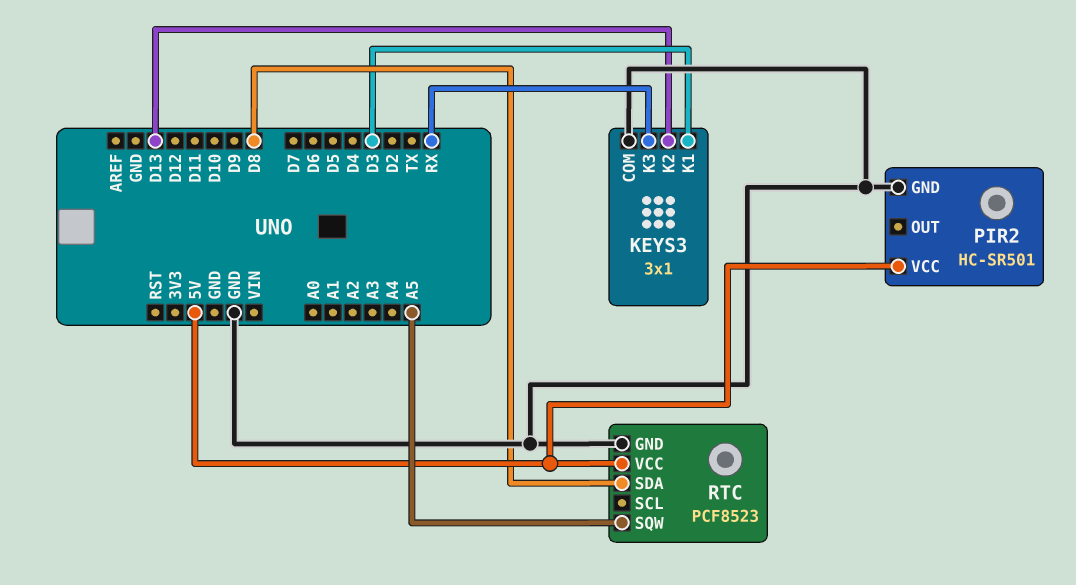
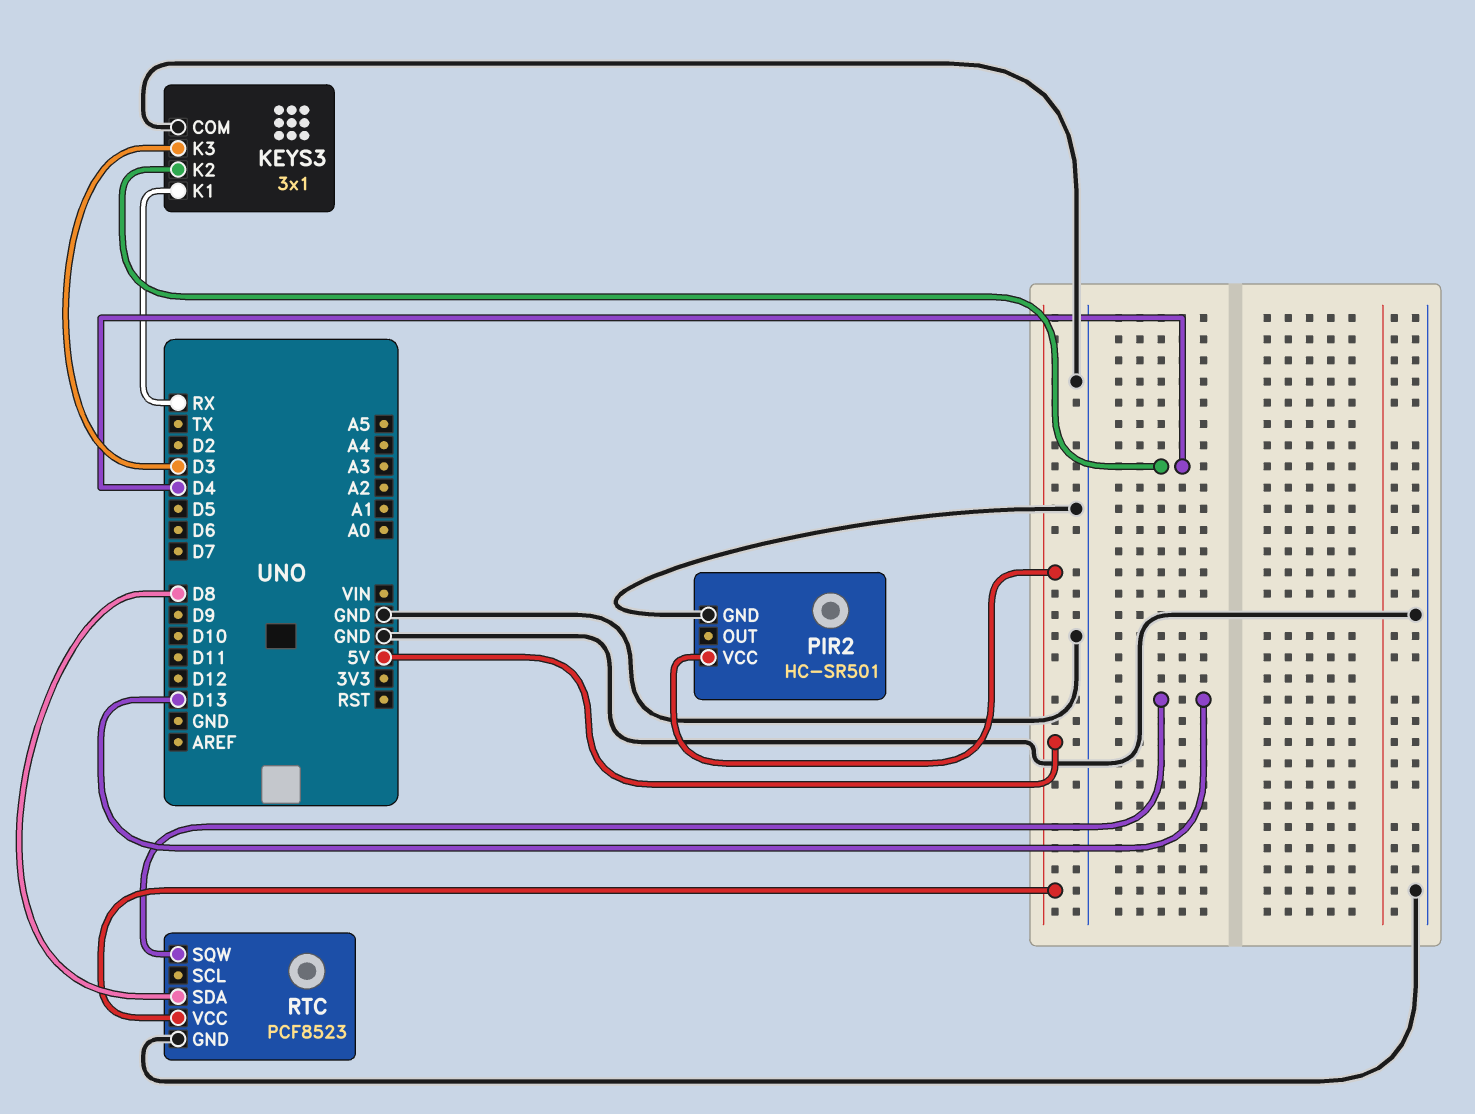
KEYS3 pin K1: D3 -> RX
KEYS3 pin K2: D13 -> D4
KEYS3 pin K3: RX -> D3
RTC pin SQW: A5 -> D13

